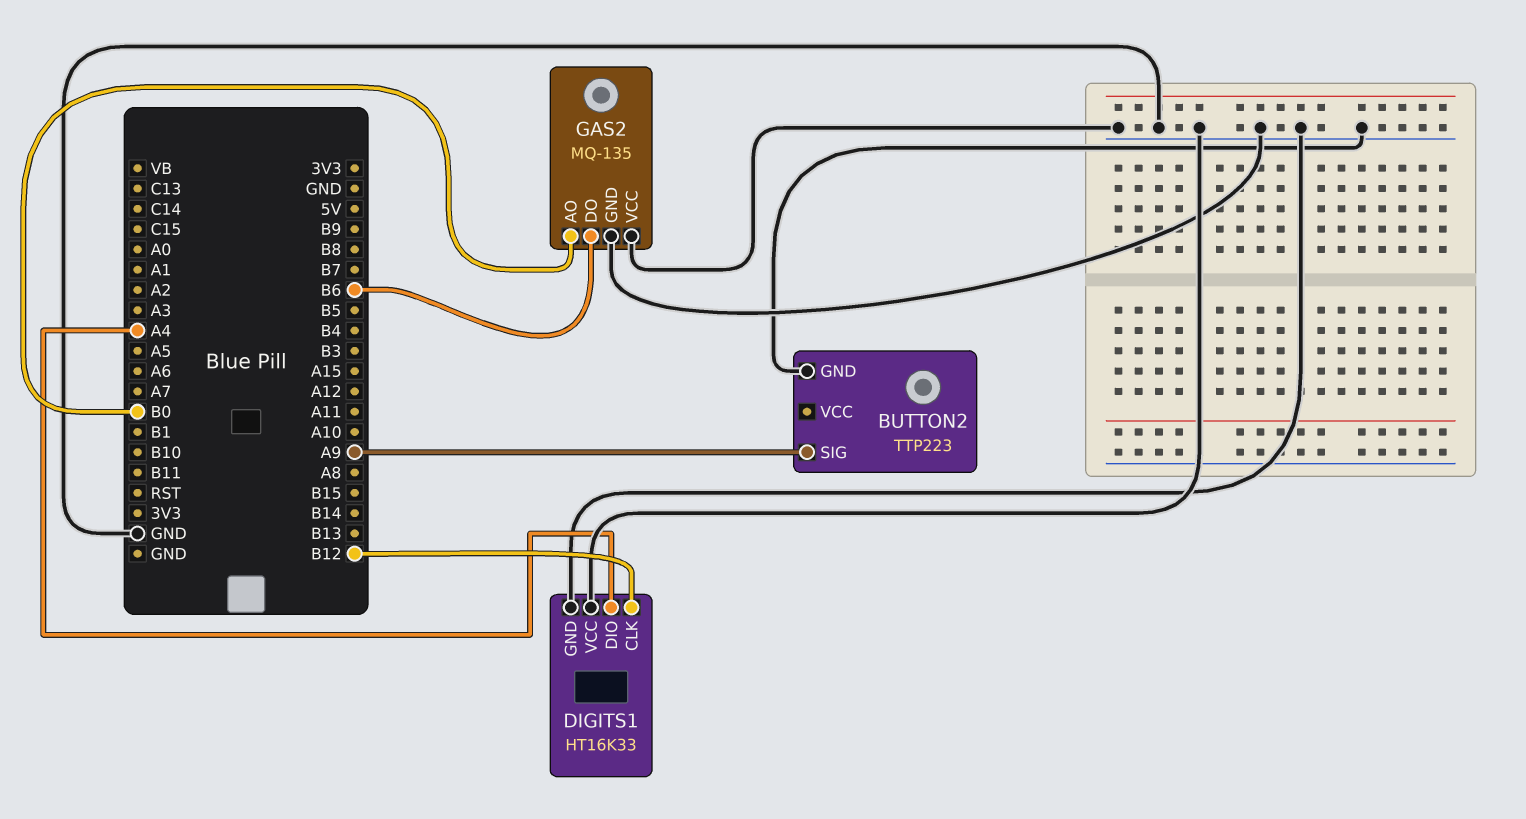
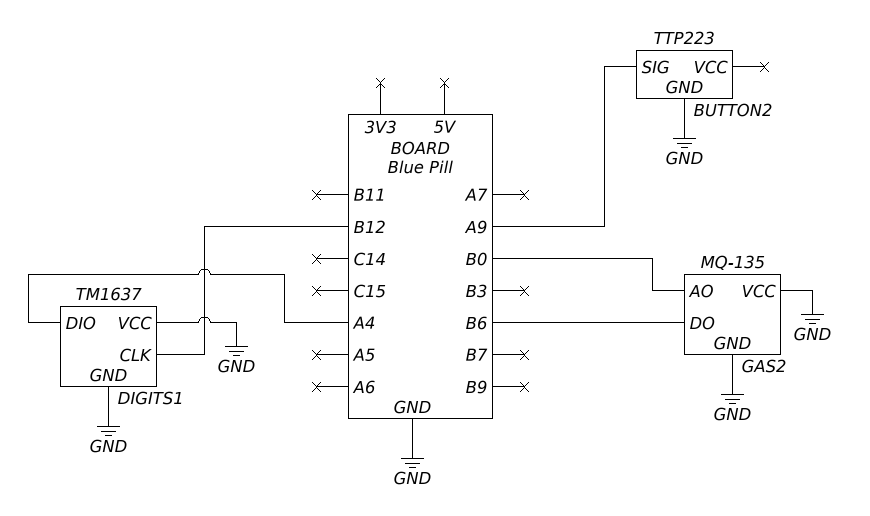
DIGITS1: HT16K33 -> TM1637

